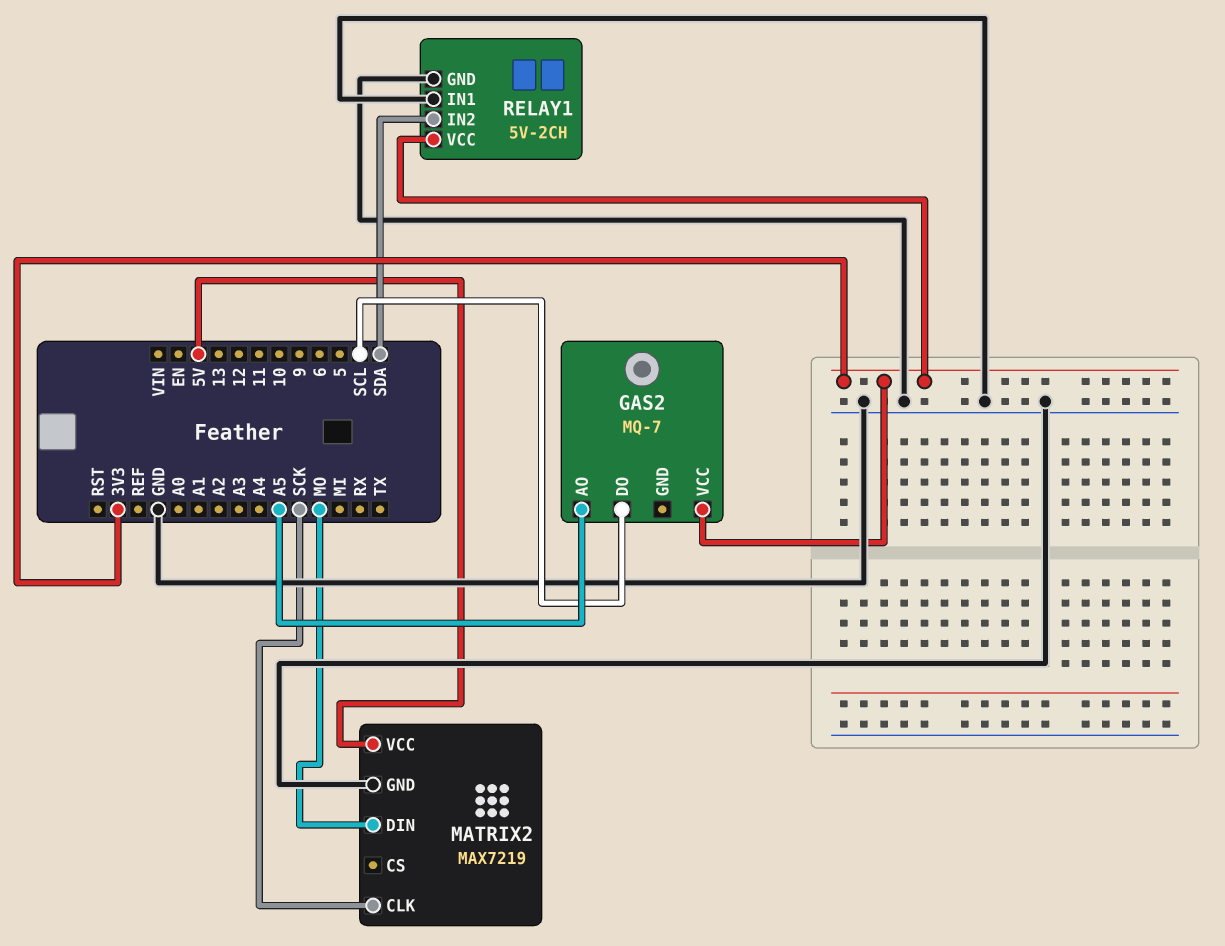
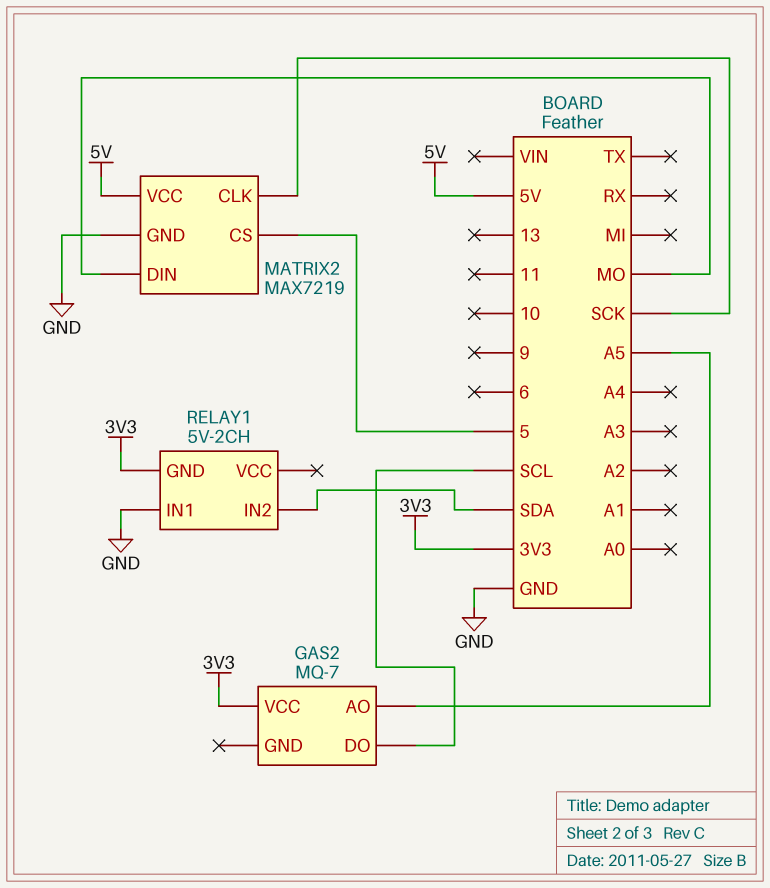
MATRIX2 pin CS: none -> 5
RELAY1 pin GND: GND -> 3V3
RELAY1 pin VCC: 3V3 -> none

